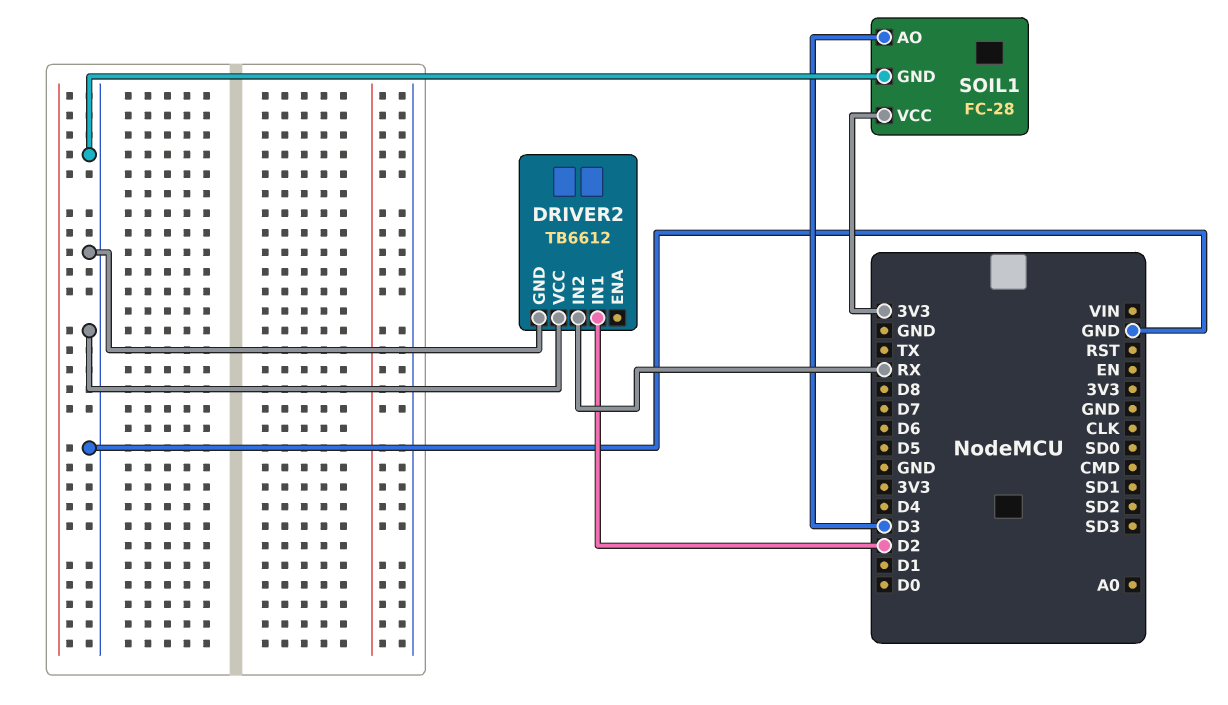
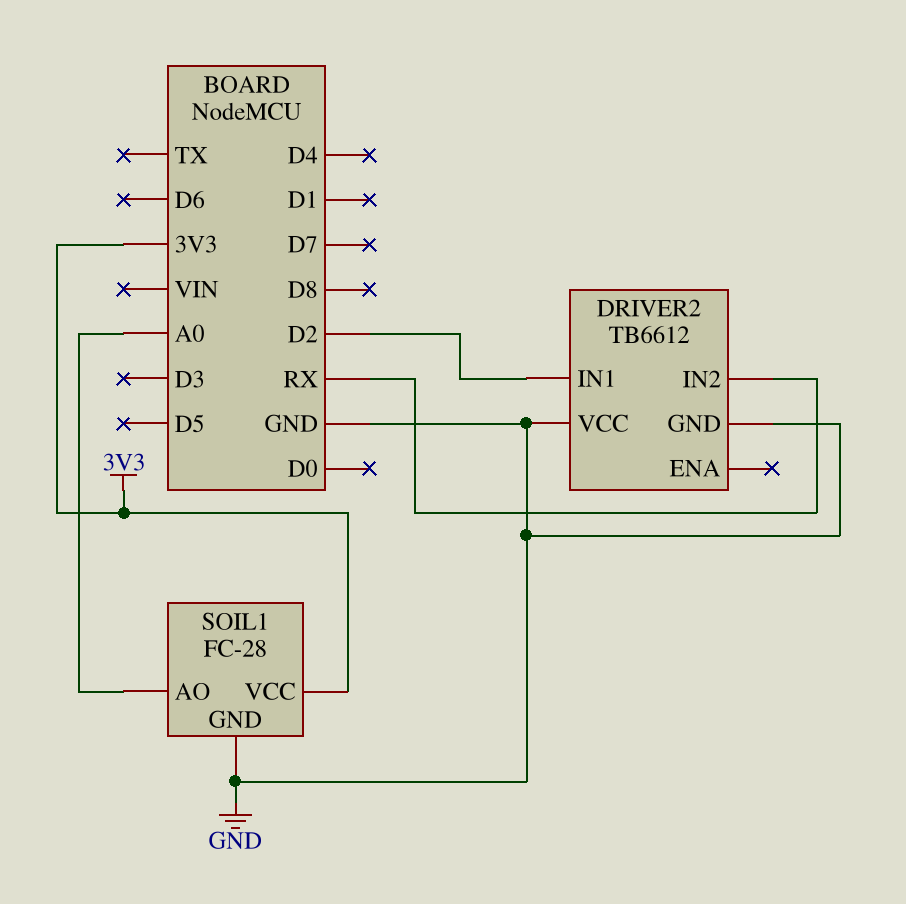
SOIL1 pin AO: D3 -> A0

